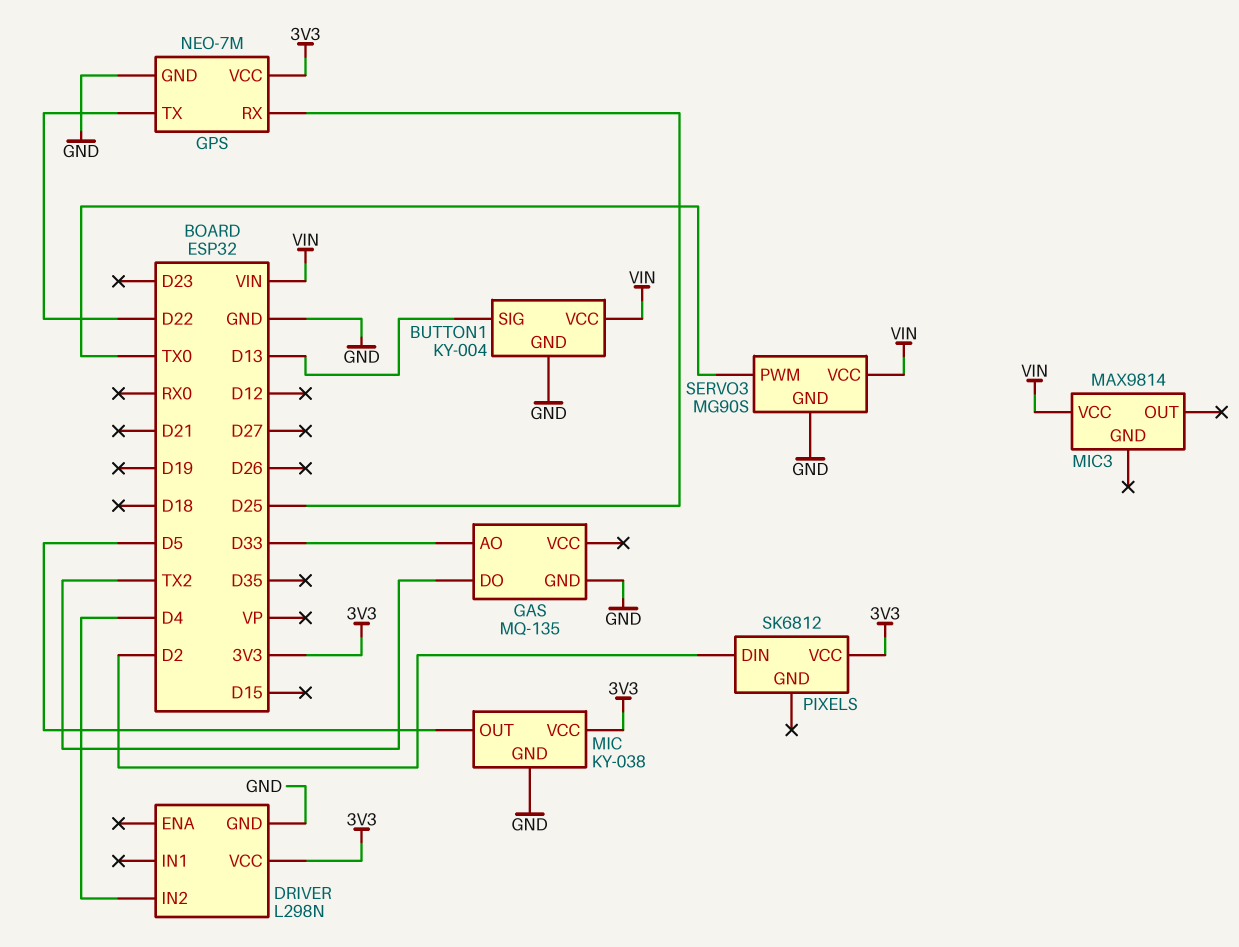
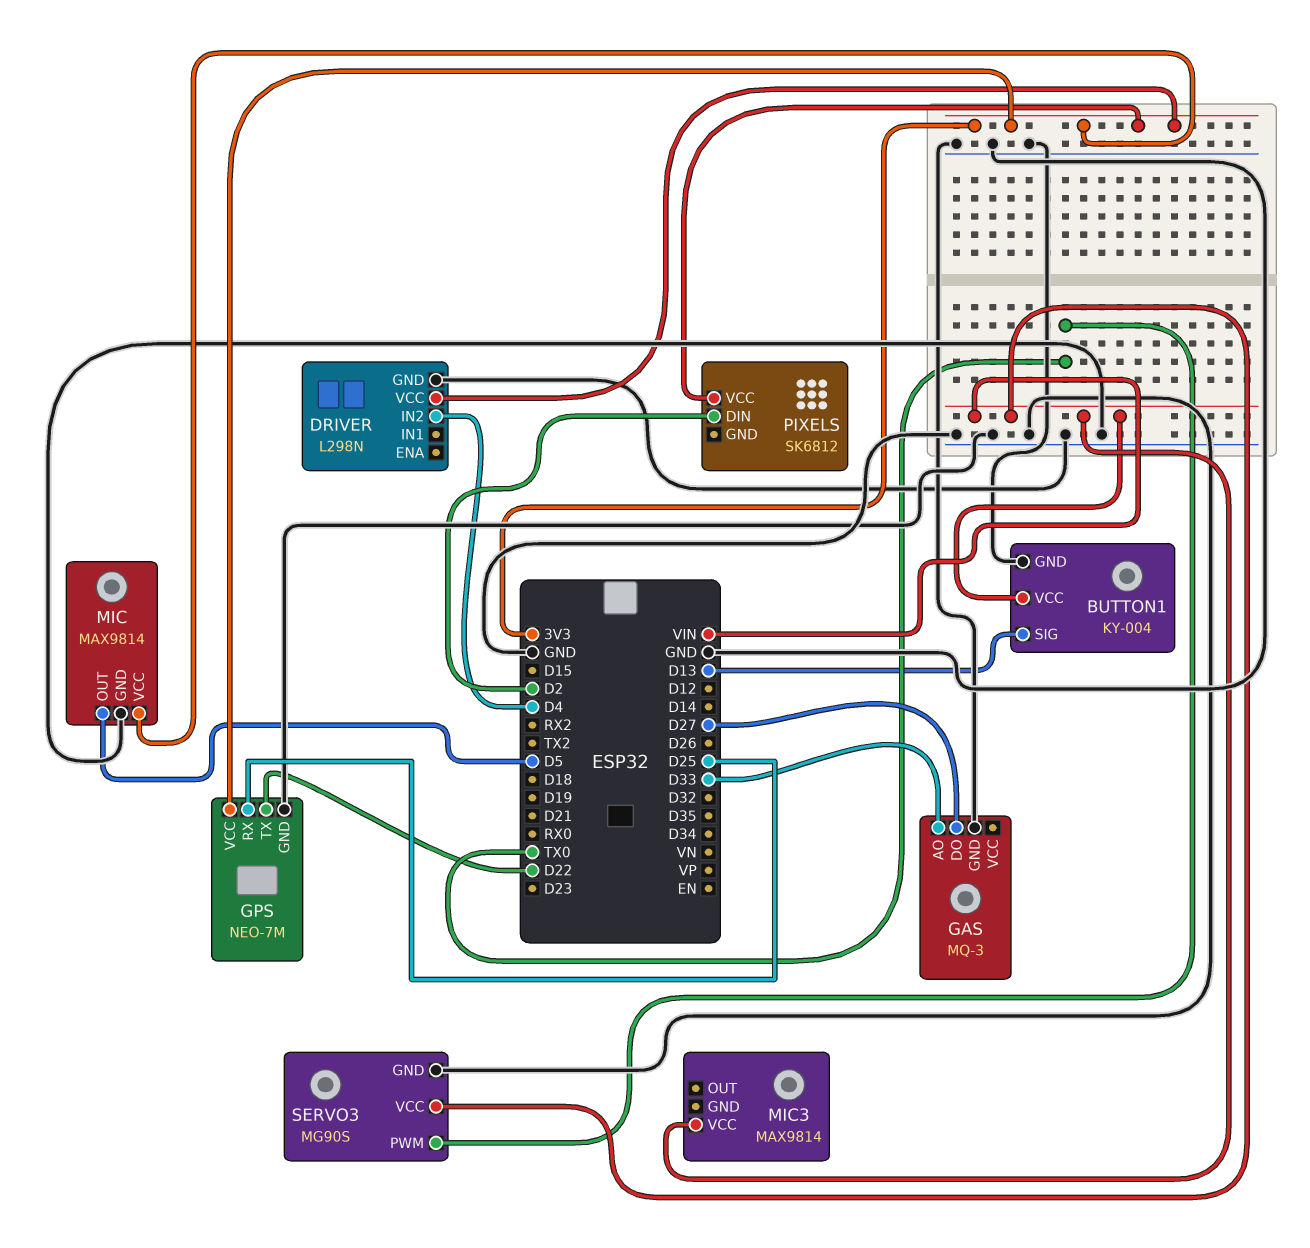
GAS: MQ-135 -> MQ-3
GAS pin DO: TX2 -> D27
MIC: KY-038 -> MAX9814

